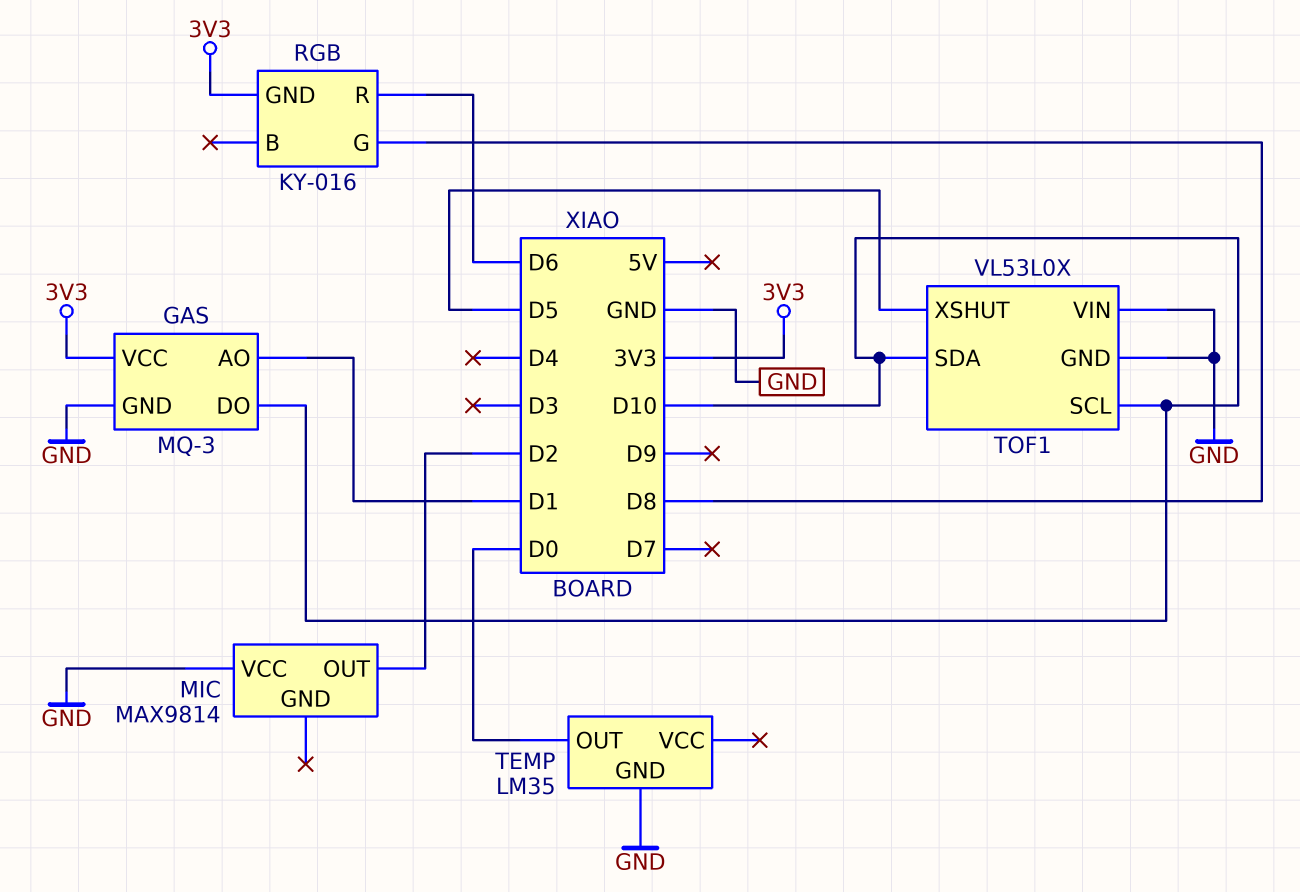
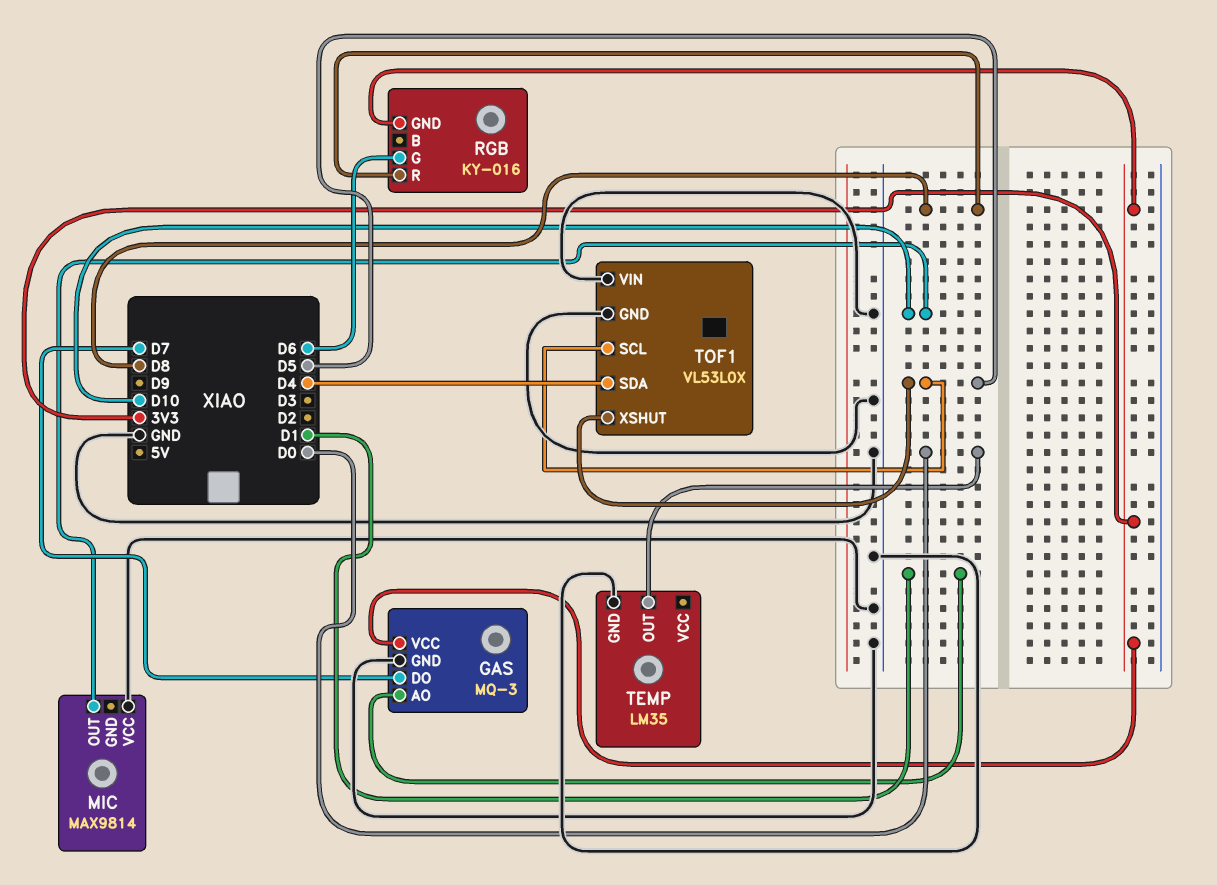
GAS pin DO: D10 -> D7
MIC pin OUT: D2 -> D10
RGB pin G: D8 -> D6
RGB pin R: D6 -> D8
TOF1 pin SCL: D10 -> D5
TOF1 pin SDA: D10 -> D4

